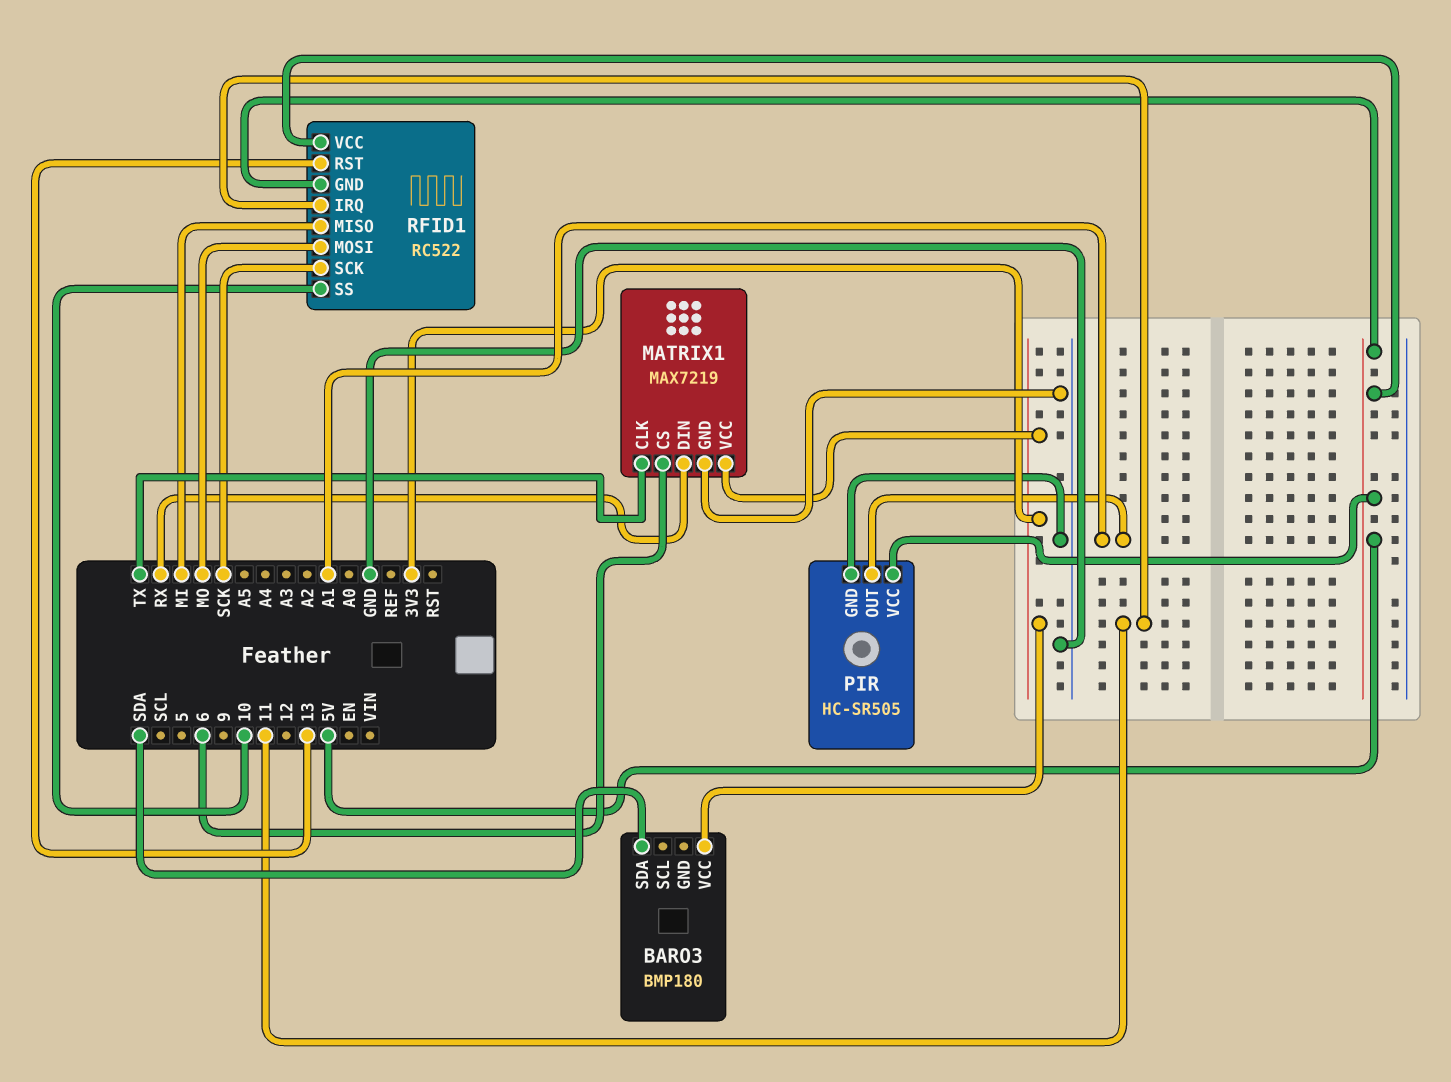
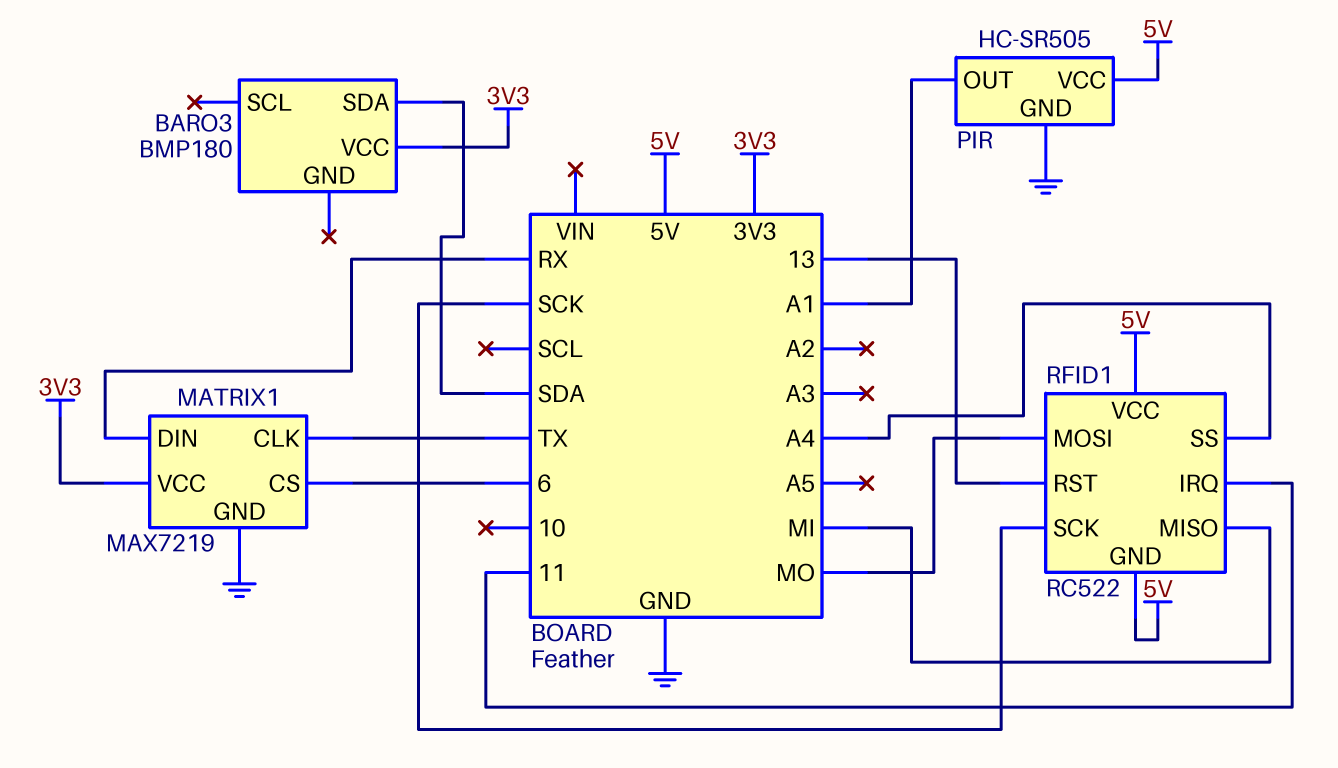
RFID1 pin SS: 10 -> A4

